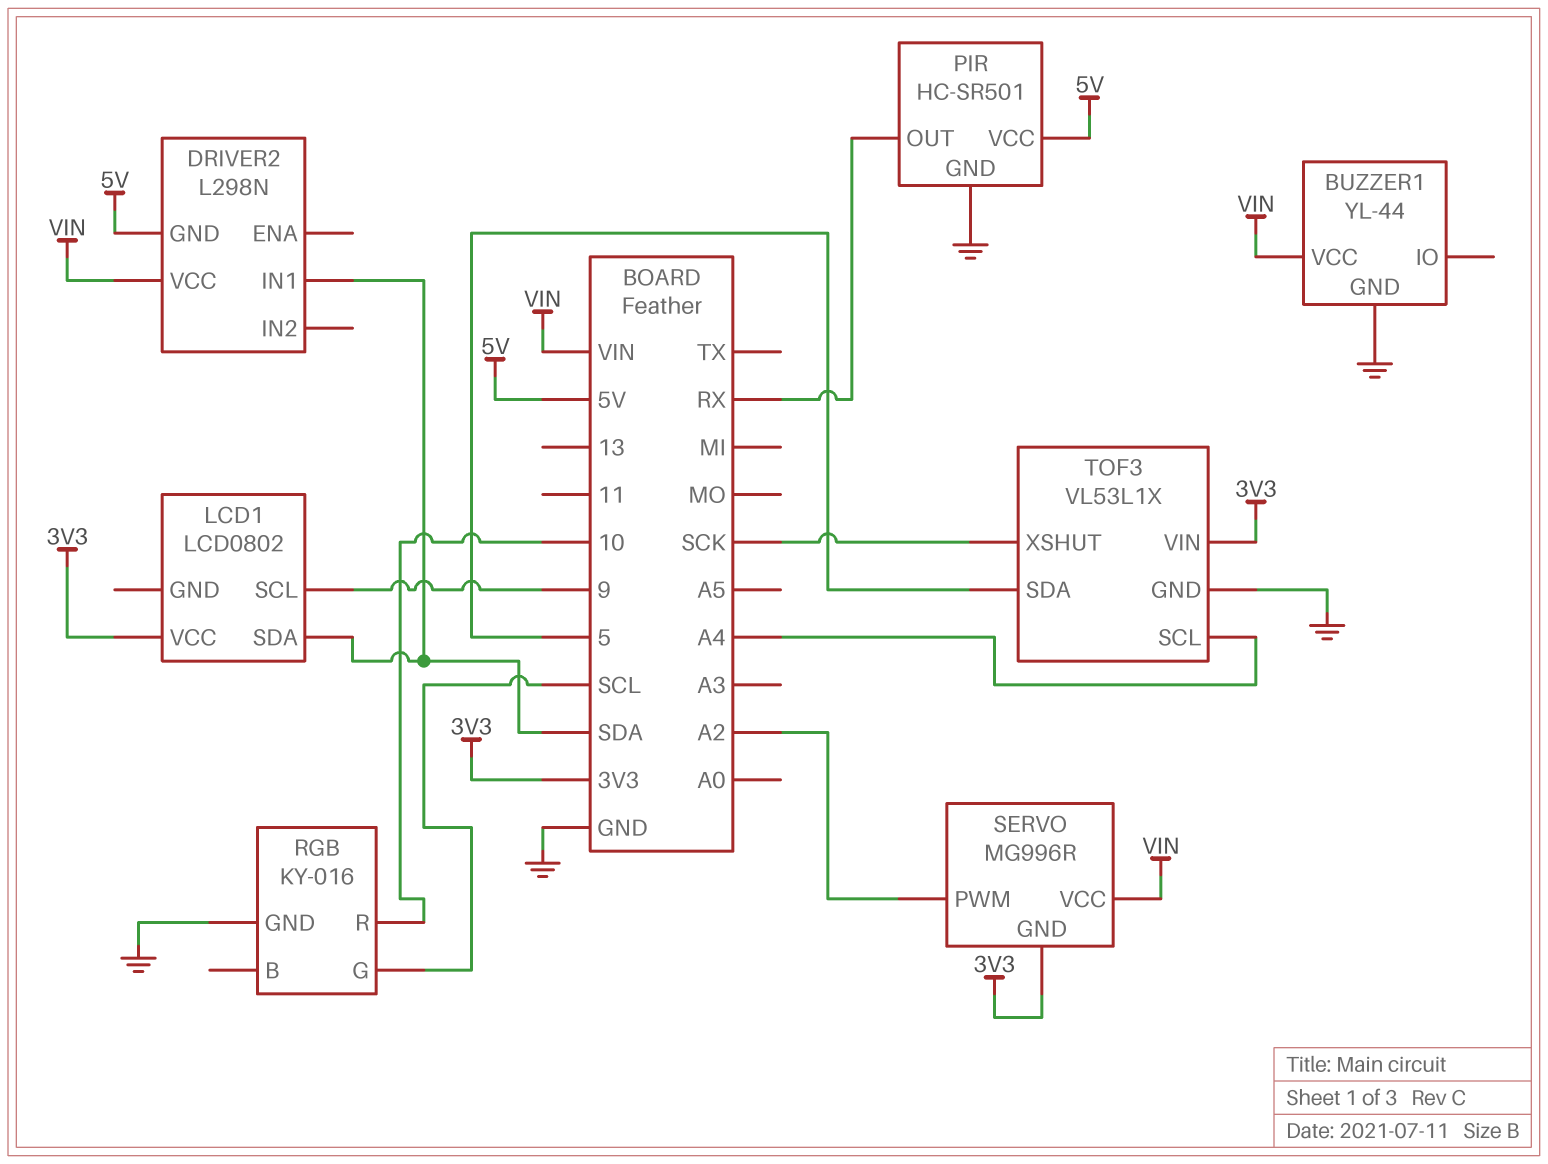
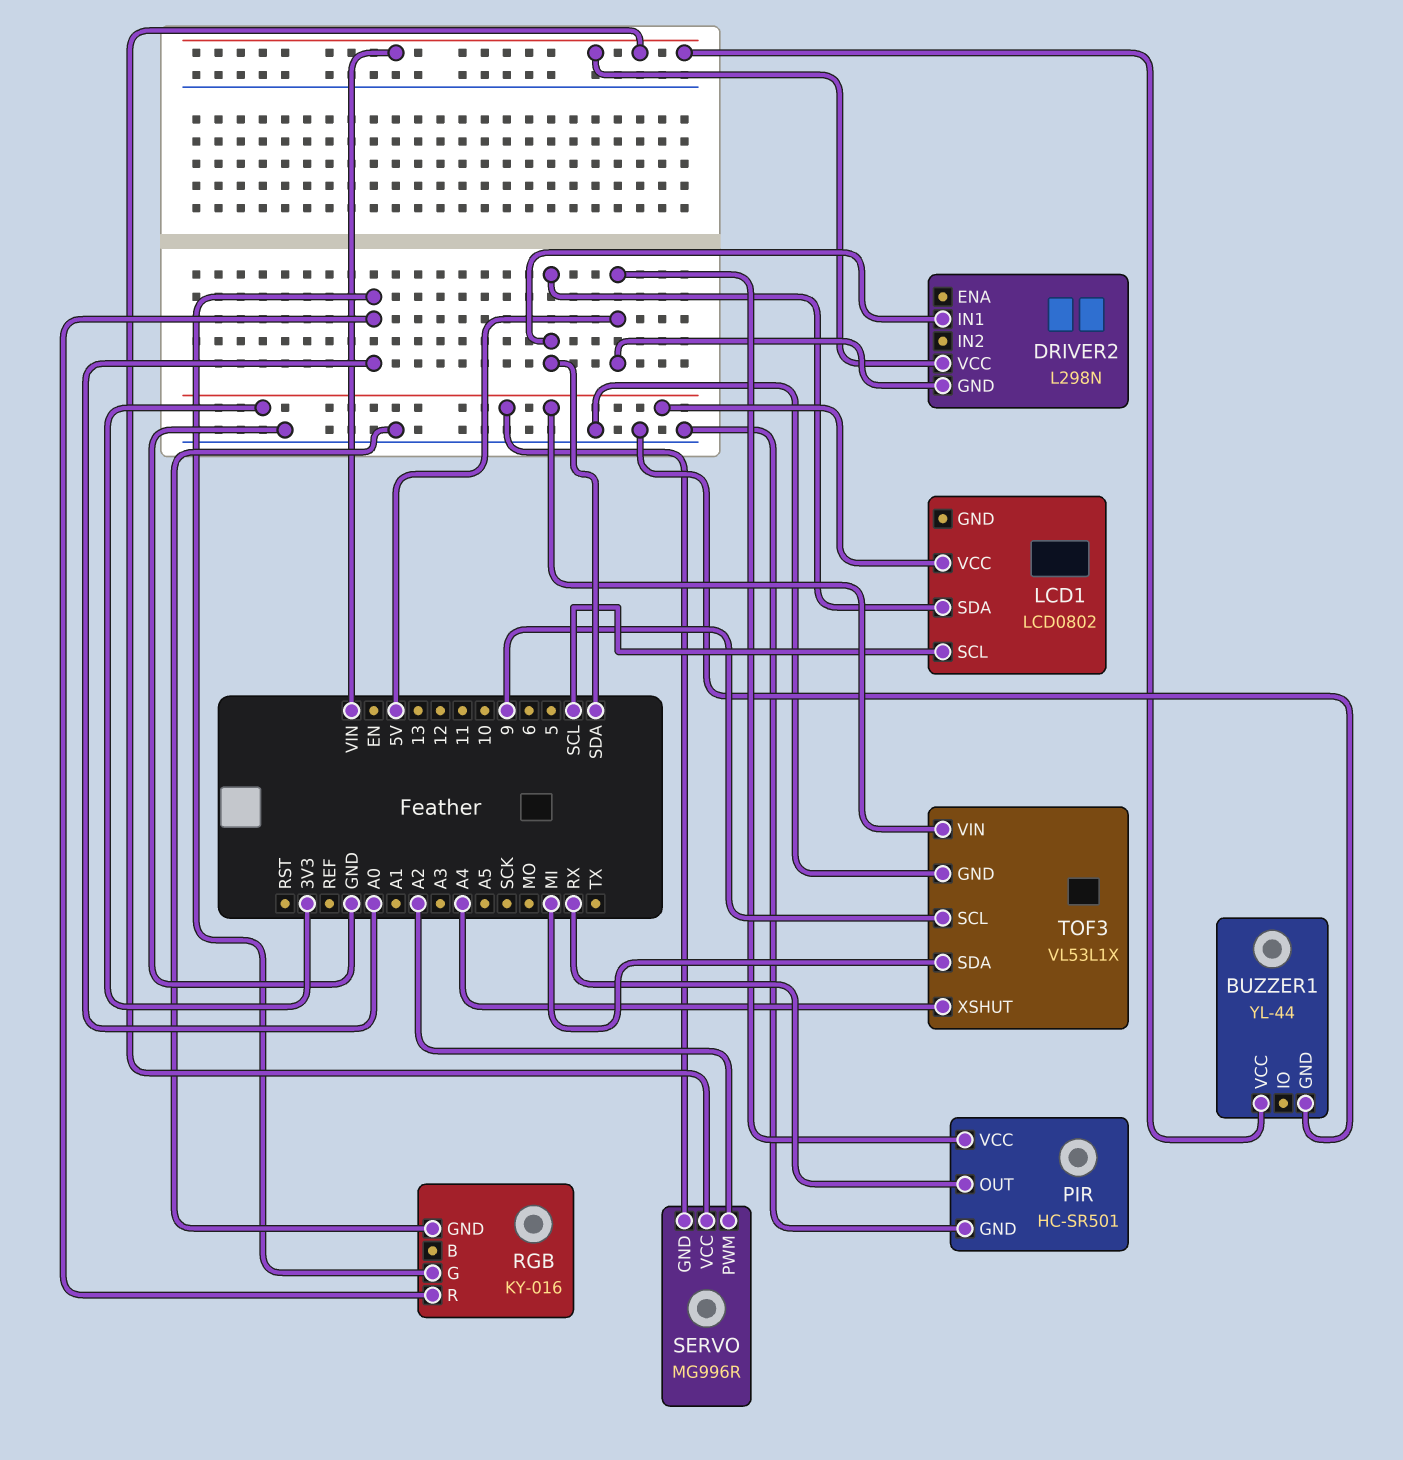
LCD1 pin SCL: 9 -> SCL
RGB pin G: SCL -> A0
RGB pin R: 10 -> A0
TOF3 pin SCL: A4 -> 9
TOF3 pin SDA: 5 -> MI
TOF3 pin XSHUT: SCK -> A4

